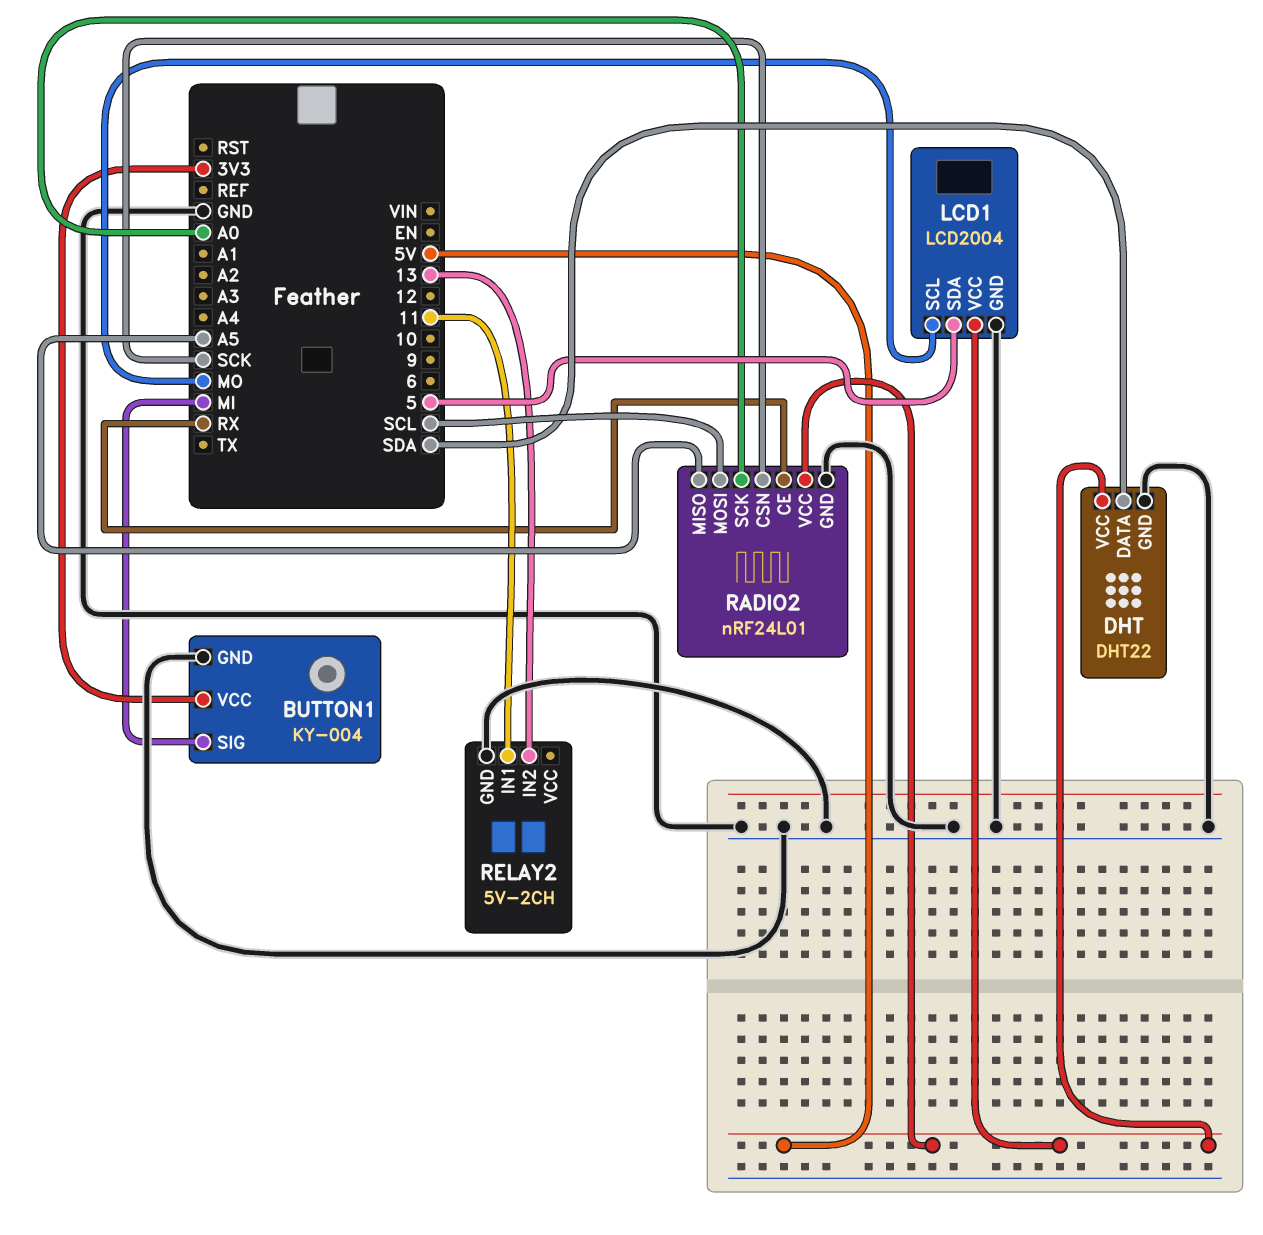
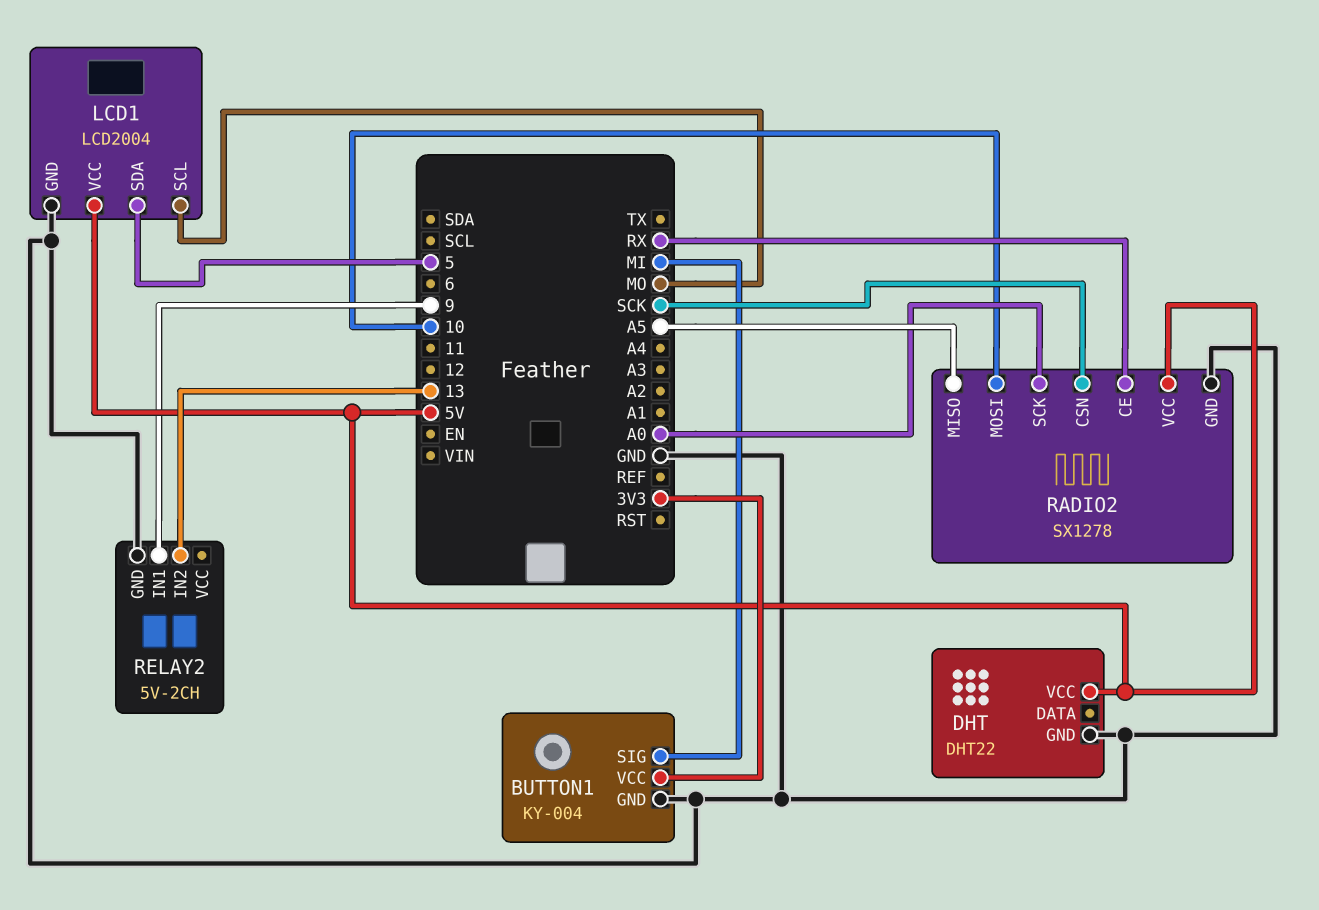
DHT pin DATA: SDA -> none
RADIO2: nRF24L01 -> SX1278
RADIO2 pin MOSI: SCL -> 10
RELAY2 pin IN1: 11 -> 9

